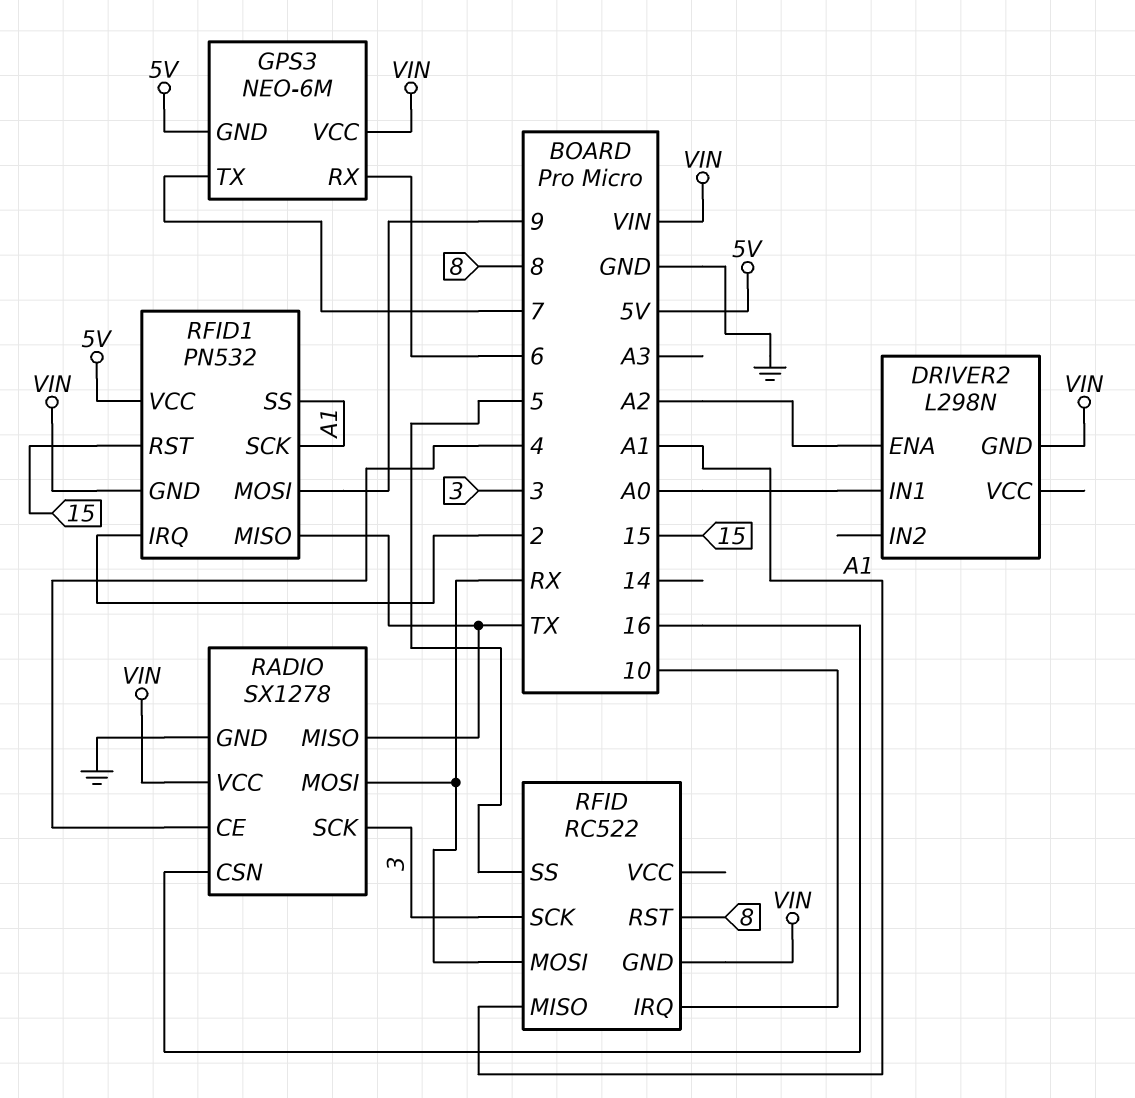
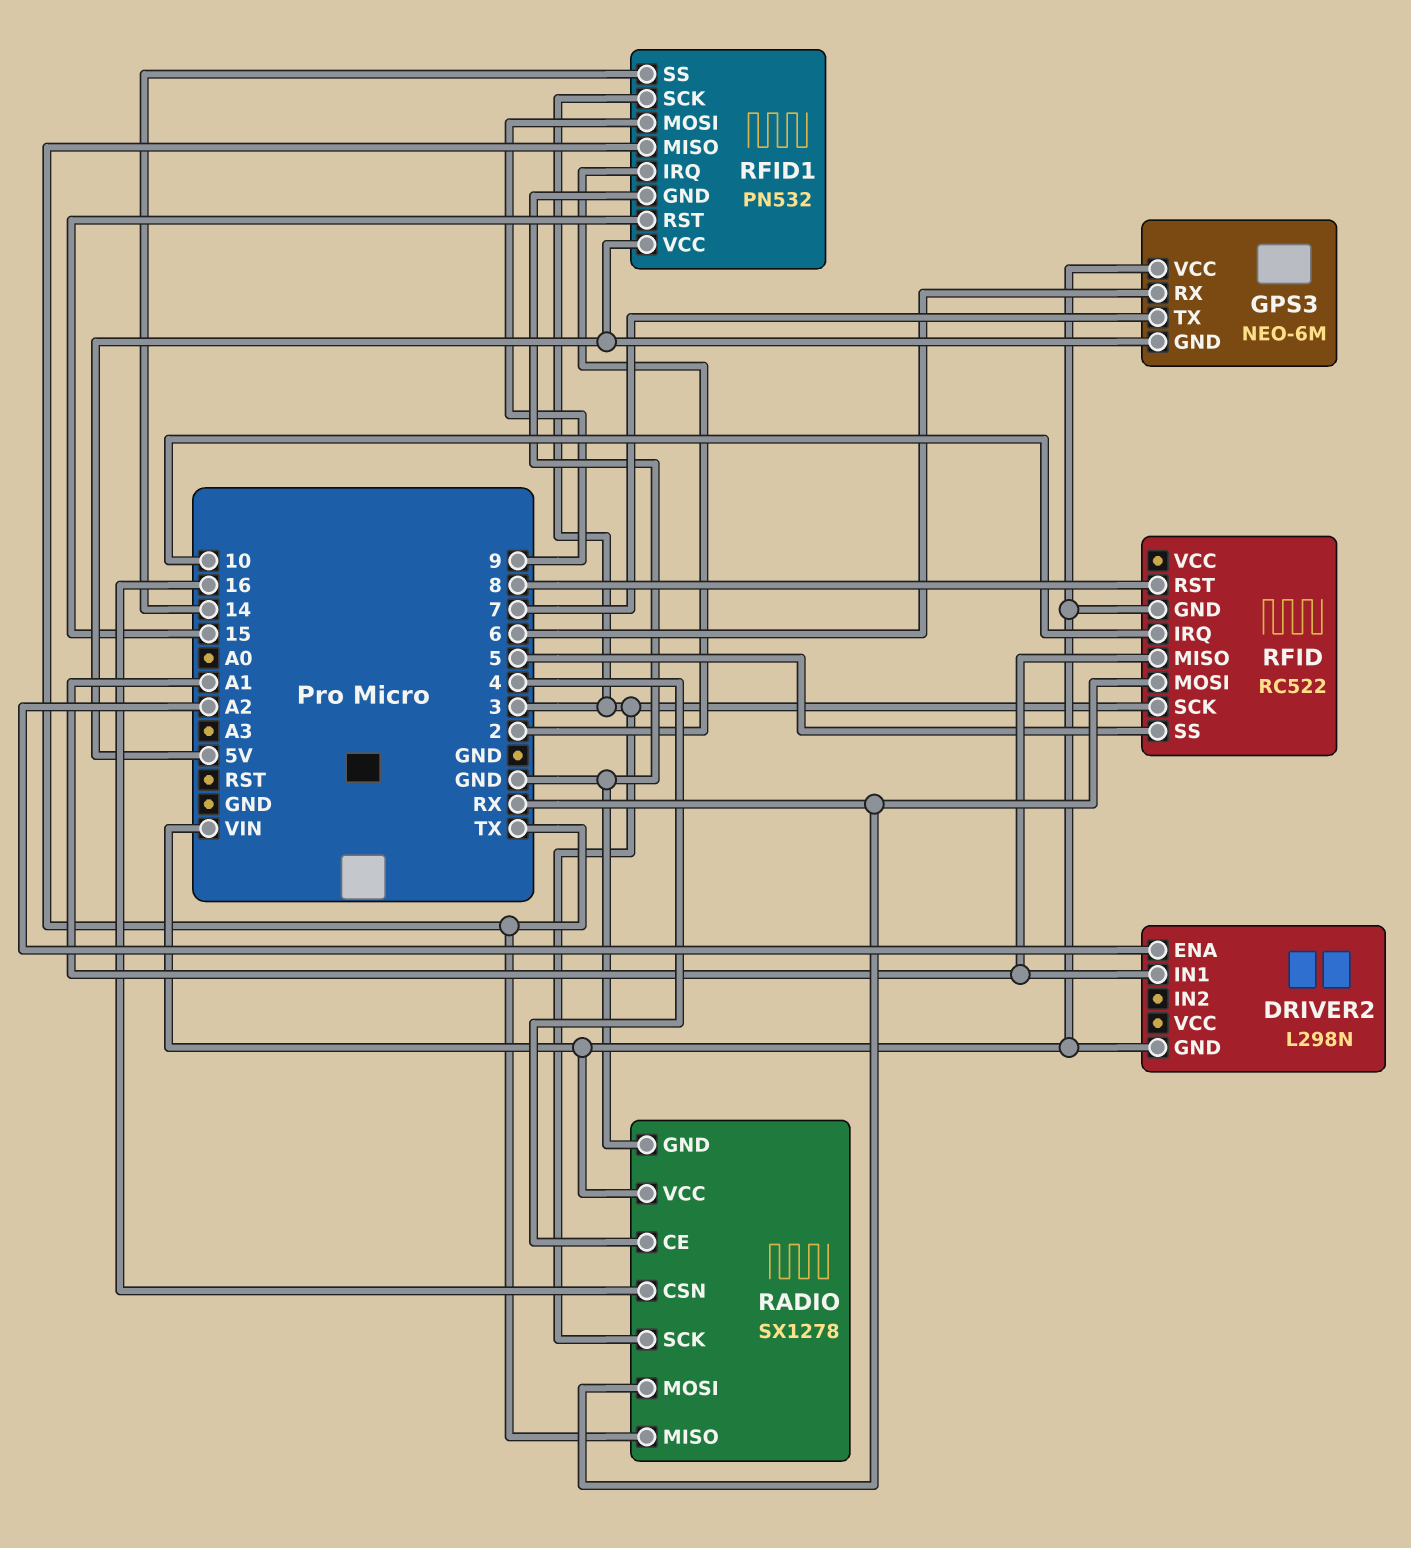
DRIVER2 pin IN1: A0 -> A1
RFID1 pin GND: VIN -> GND
RFID1 pin SCK: A1 -> 3
RFID1 pin SS: A1 -> 14

